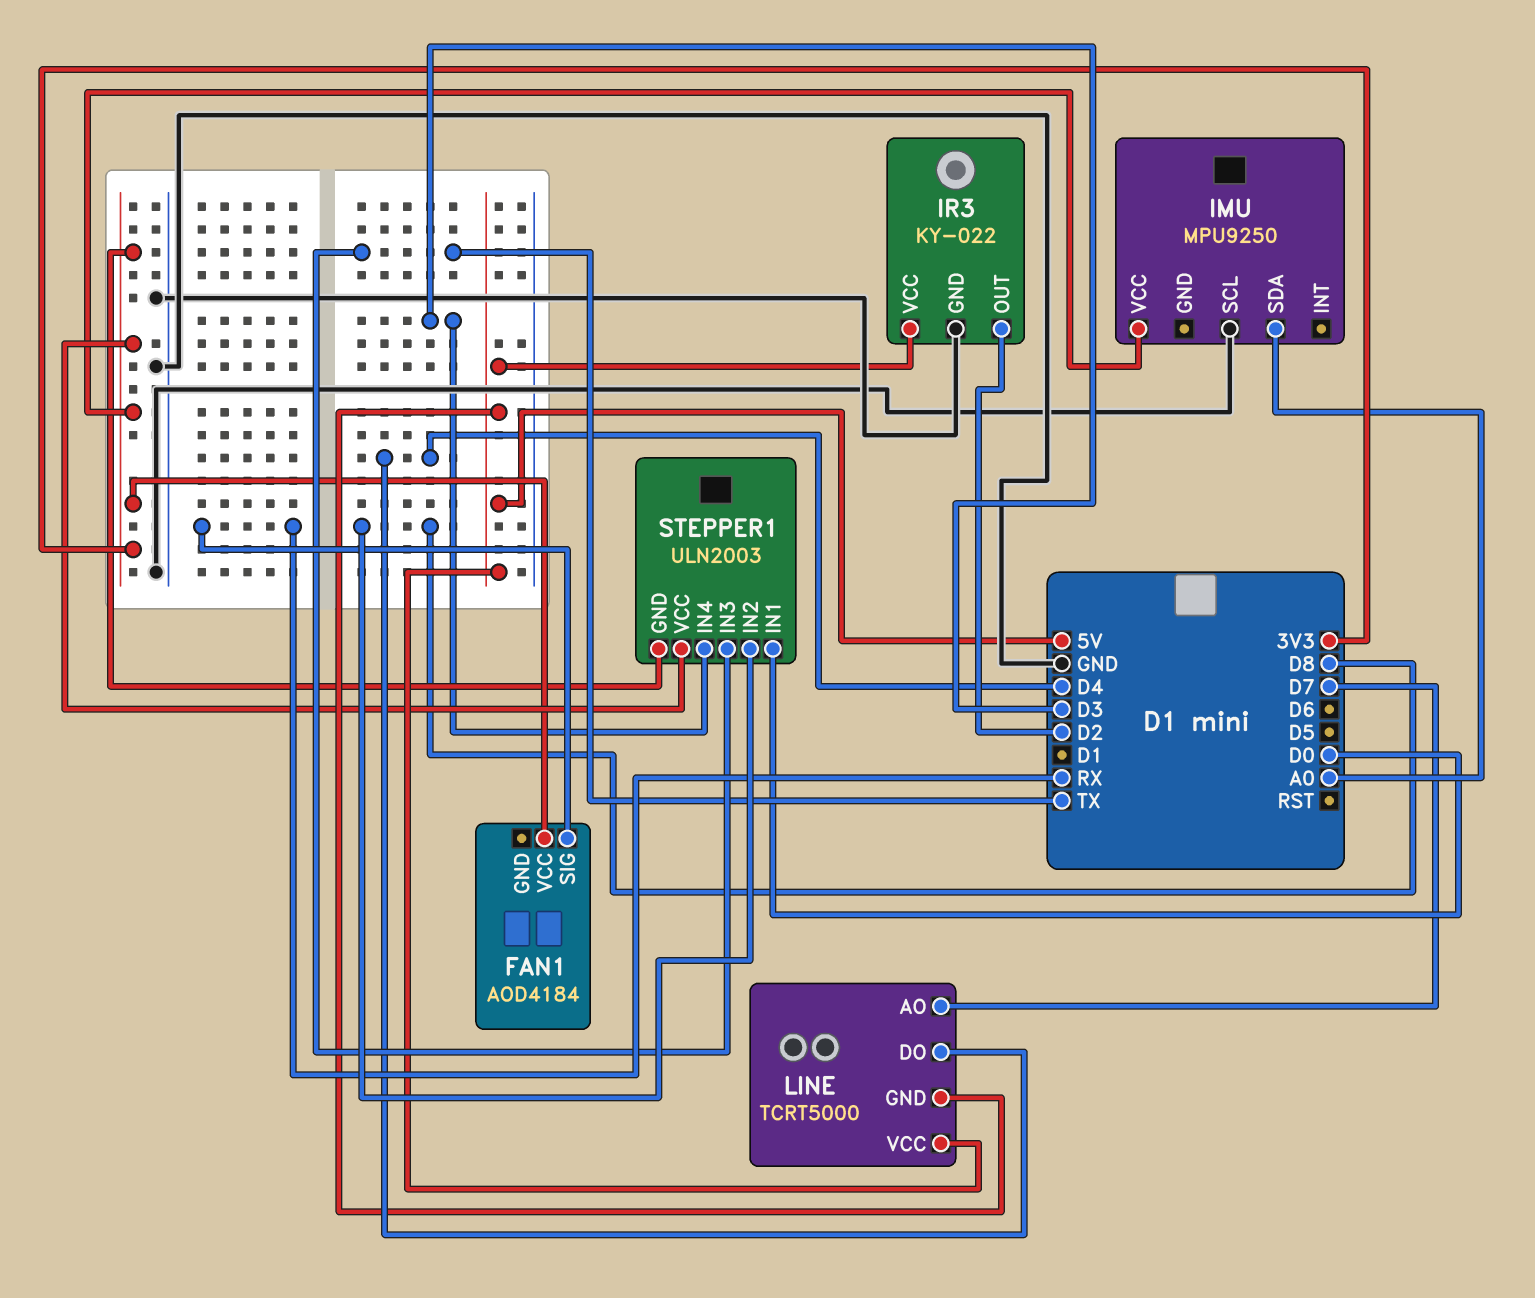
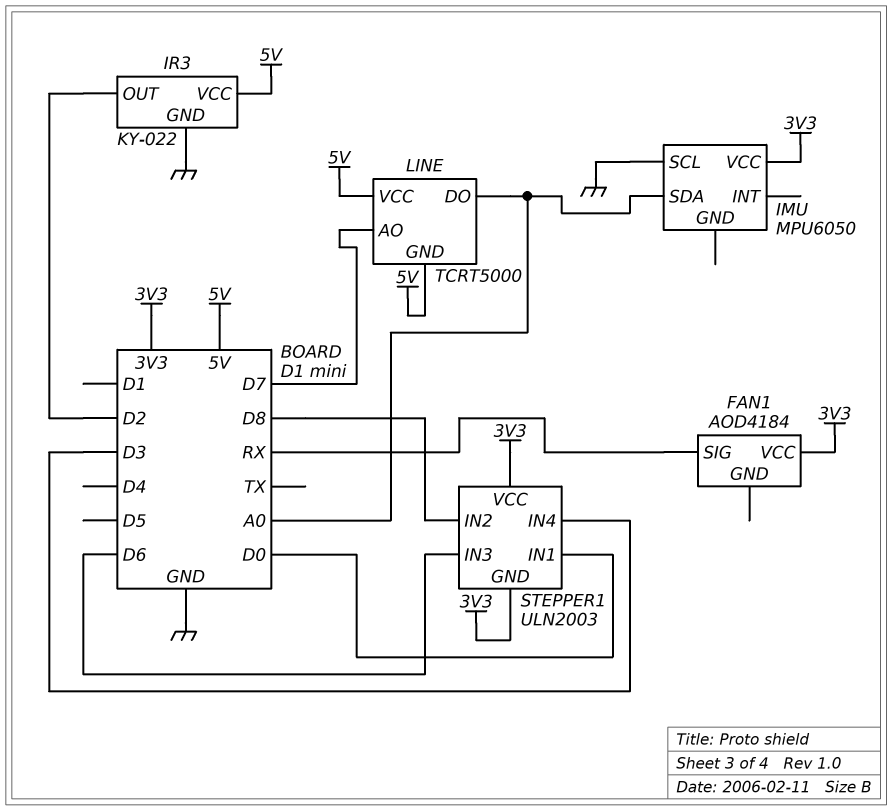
IMU: MPU9250 -> MPU6050
LINE pin DO: D4 -> A0
STEPPER1 pin IN3: TX -> D6

